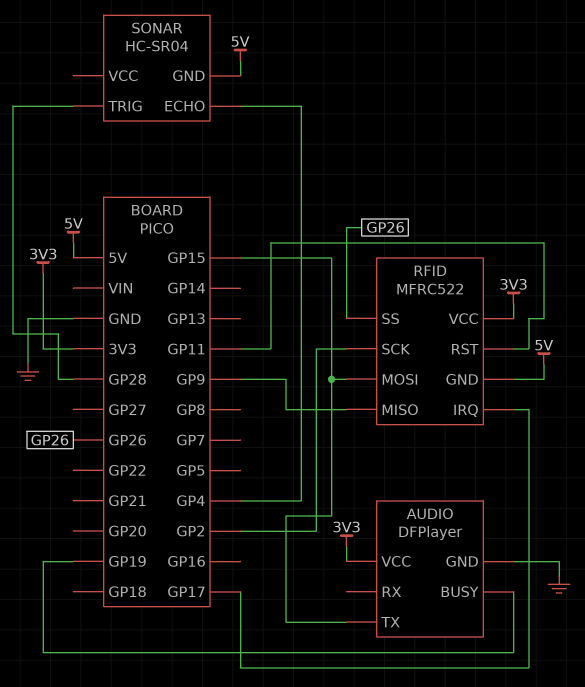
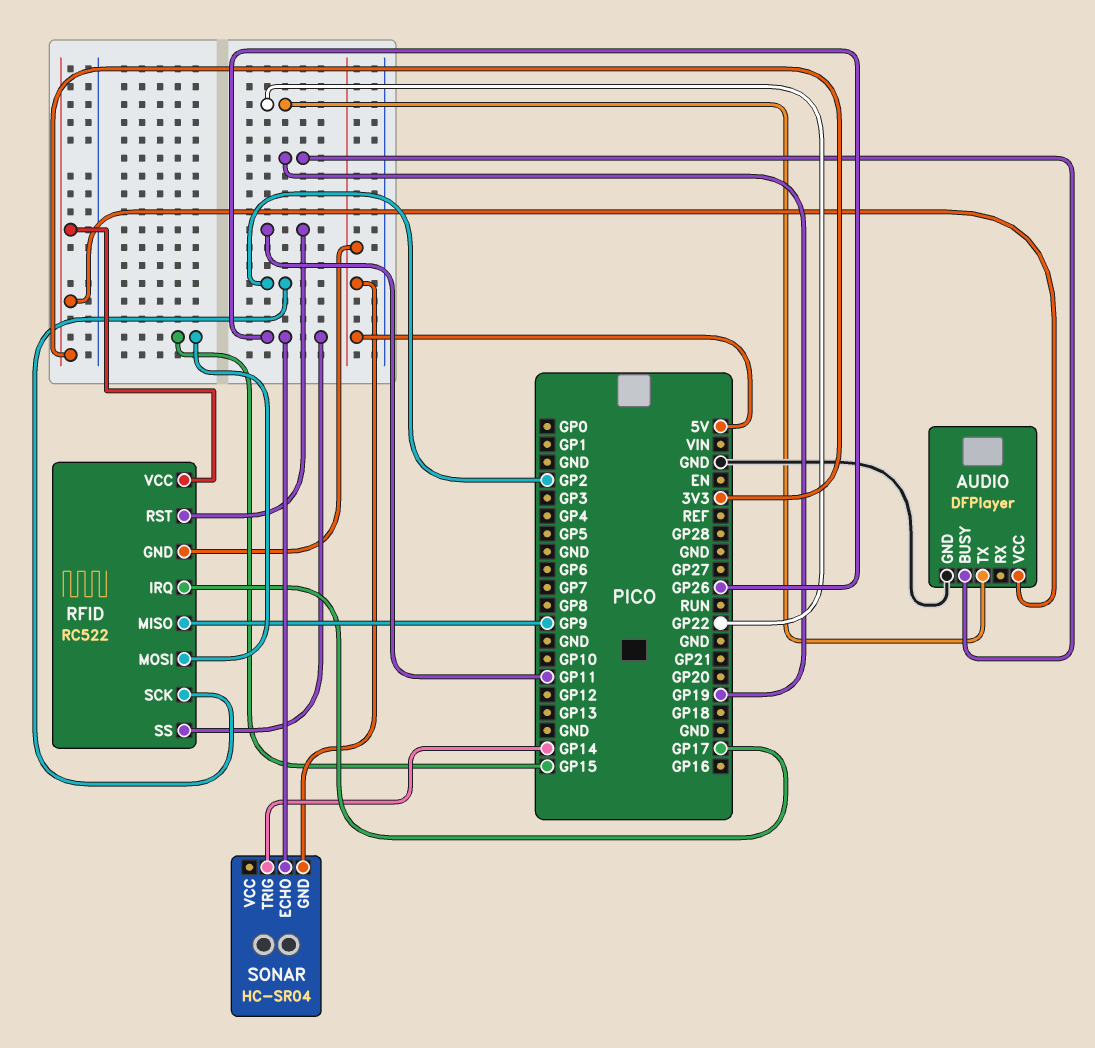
AUDIO pin TX: GP15 -> GP22
RFID: MFRC522 -> RC522
SONAR pin ECHO: GP4 -> GP26
SONAR pin TRIG: GP28 -> GP14

